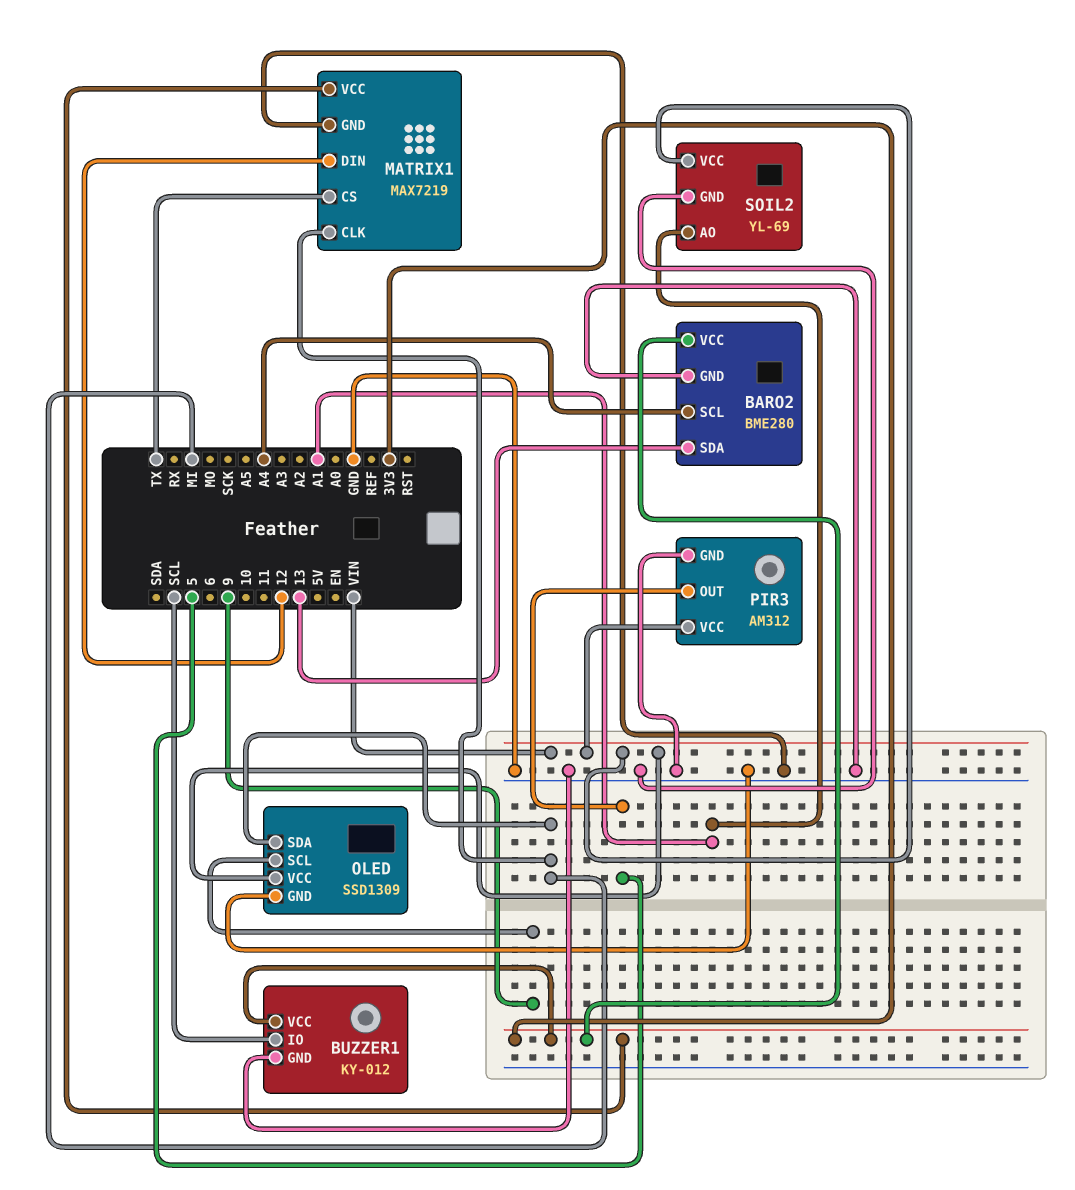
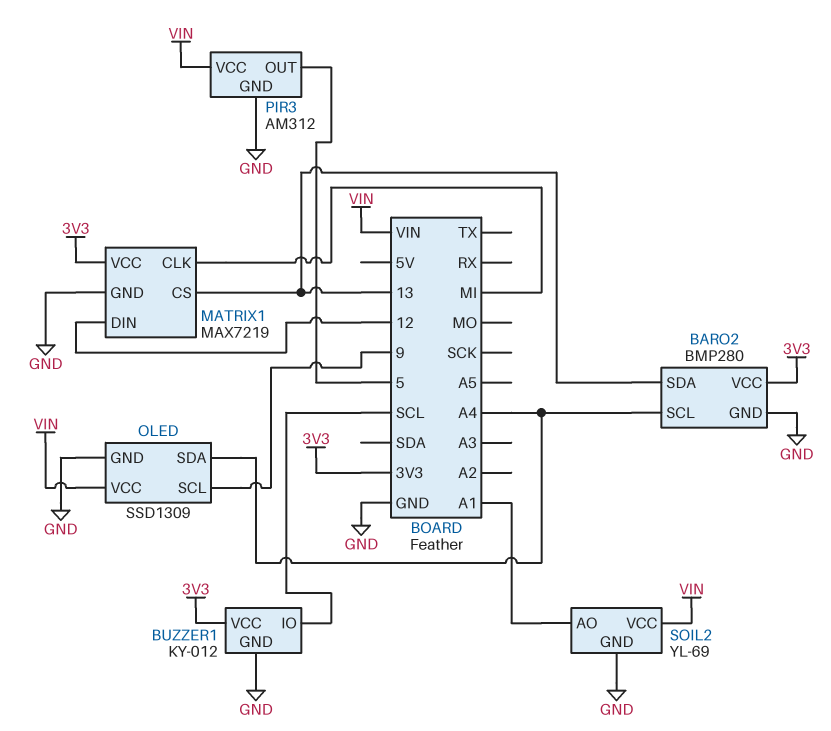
BARO2: BME280 -> BMP280
MATRIX1 pin CS: TX -> 13
OLED pin SDA: MI -> A4

